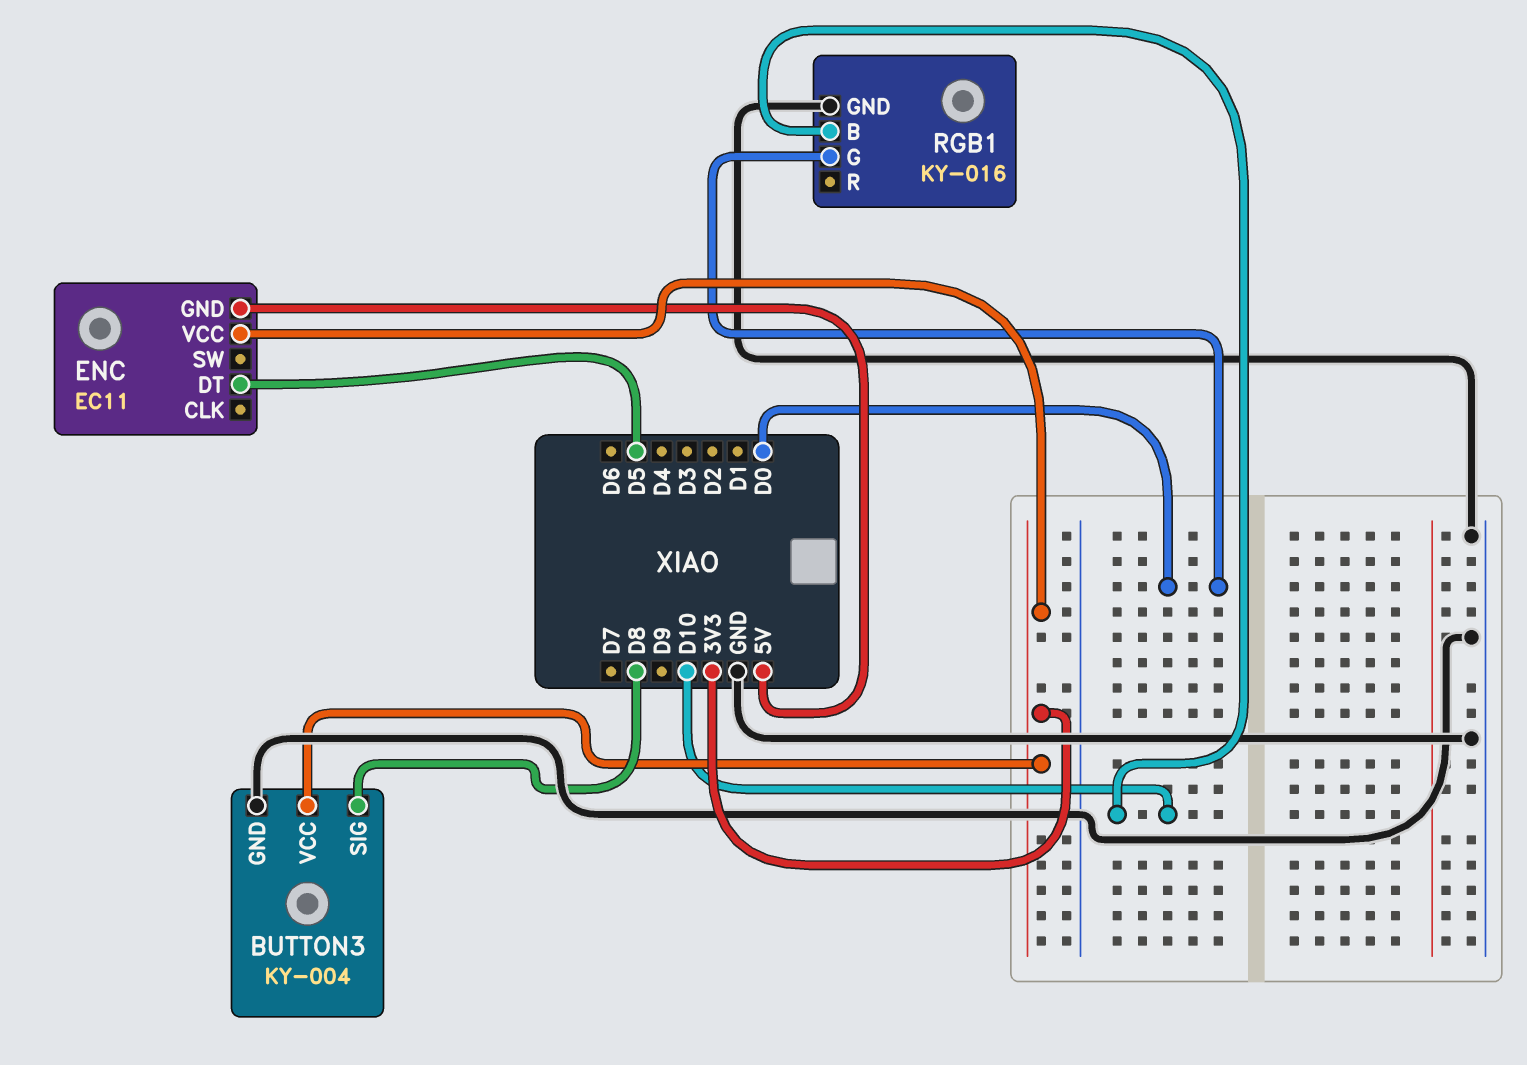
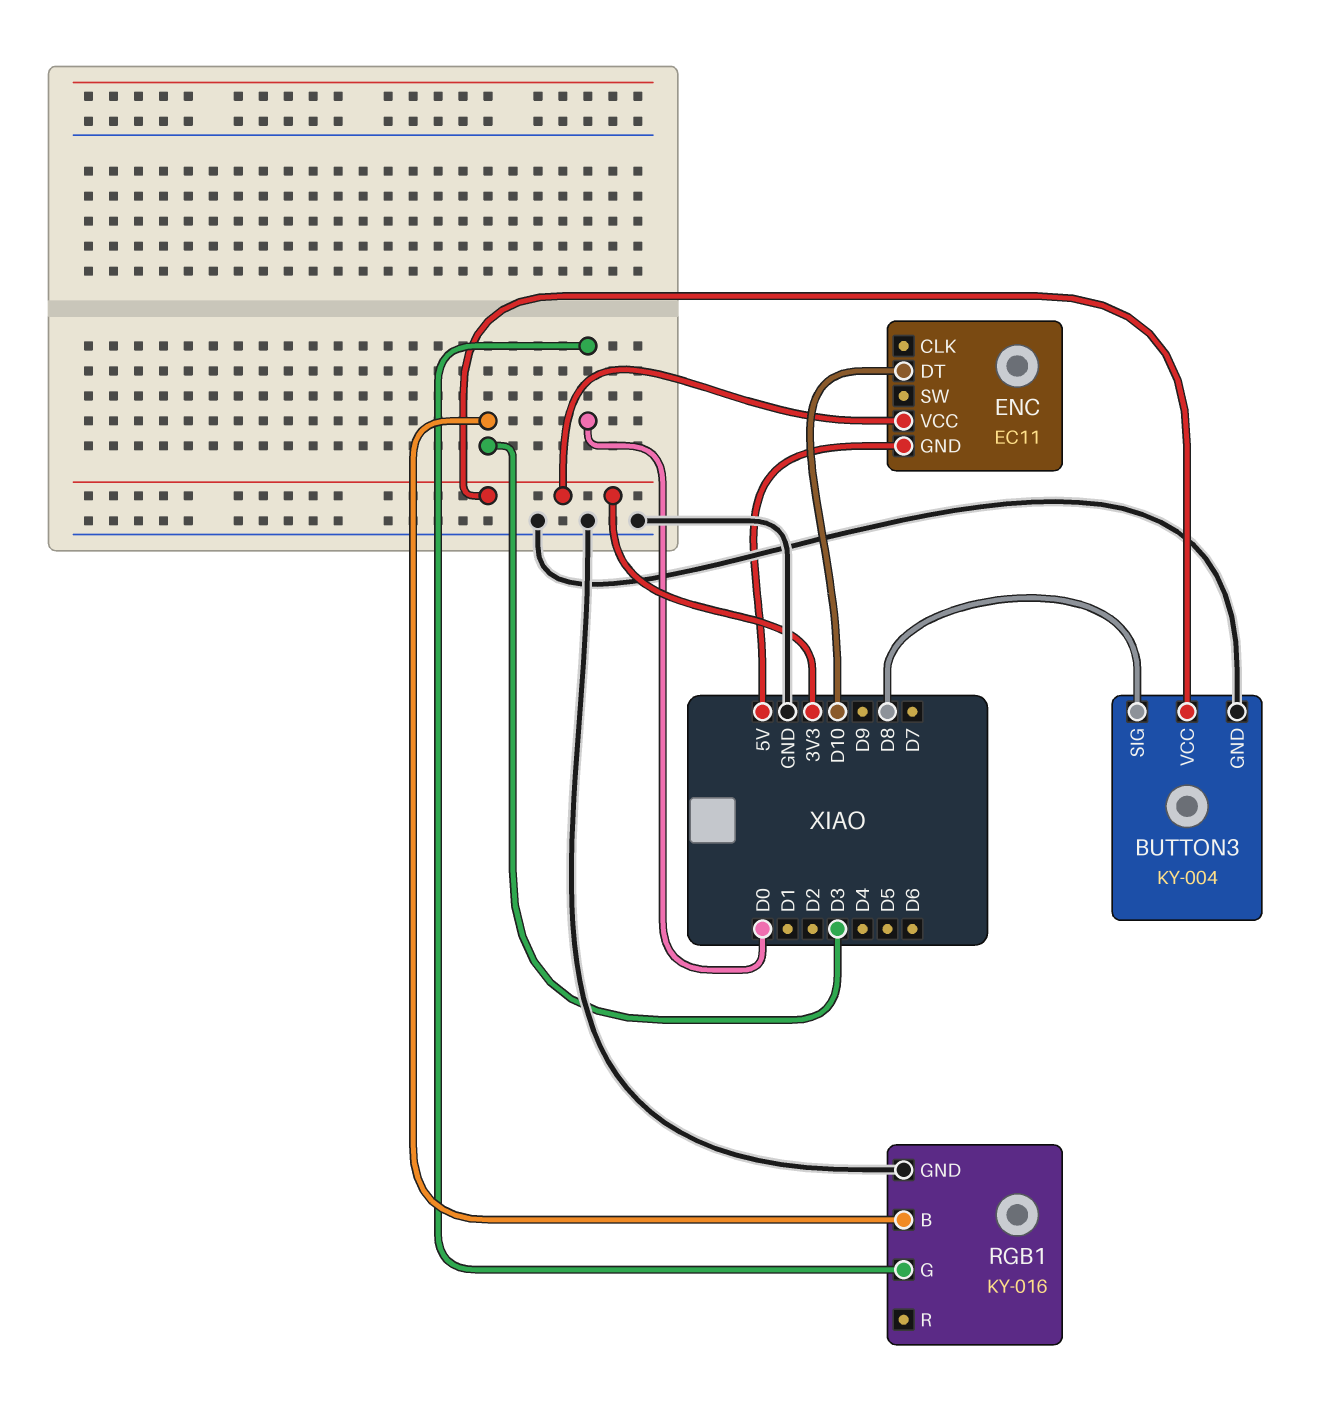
ENC pin DT: D5 -> D10
RGB1 pin B: D10 -> D3

